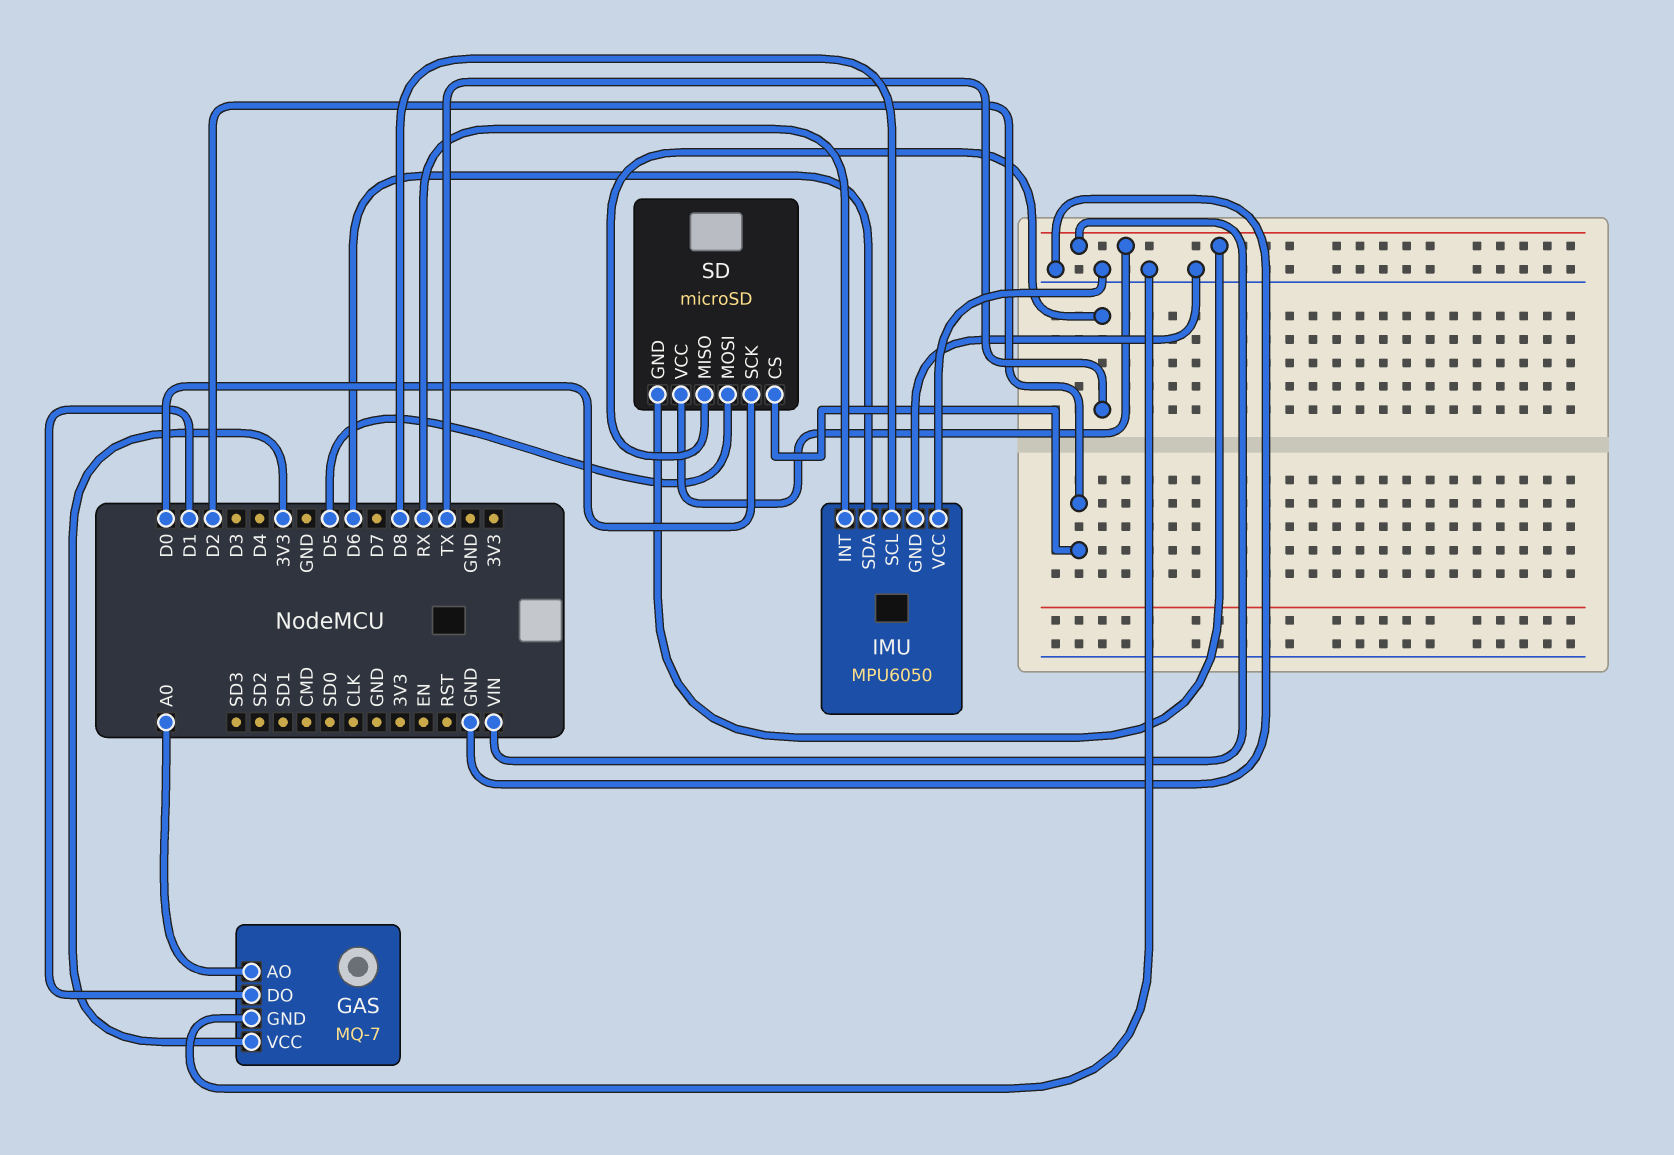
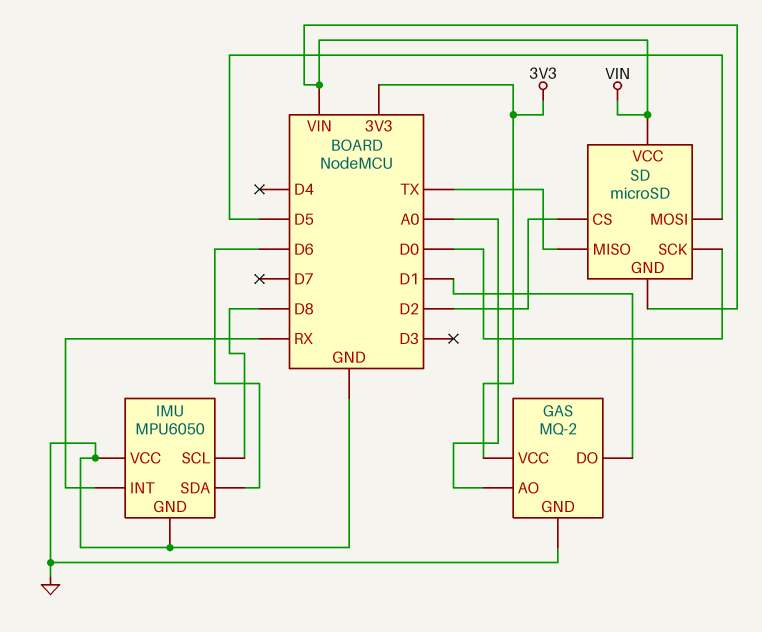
GAS: MQ-7 -> MQ-2

